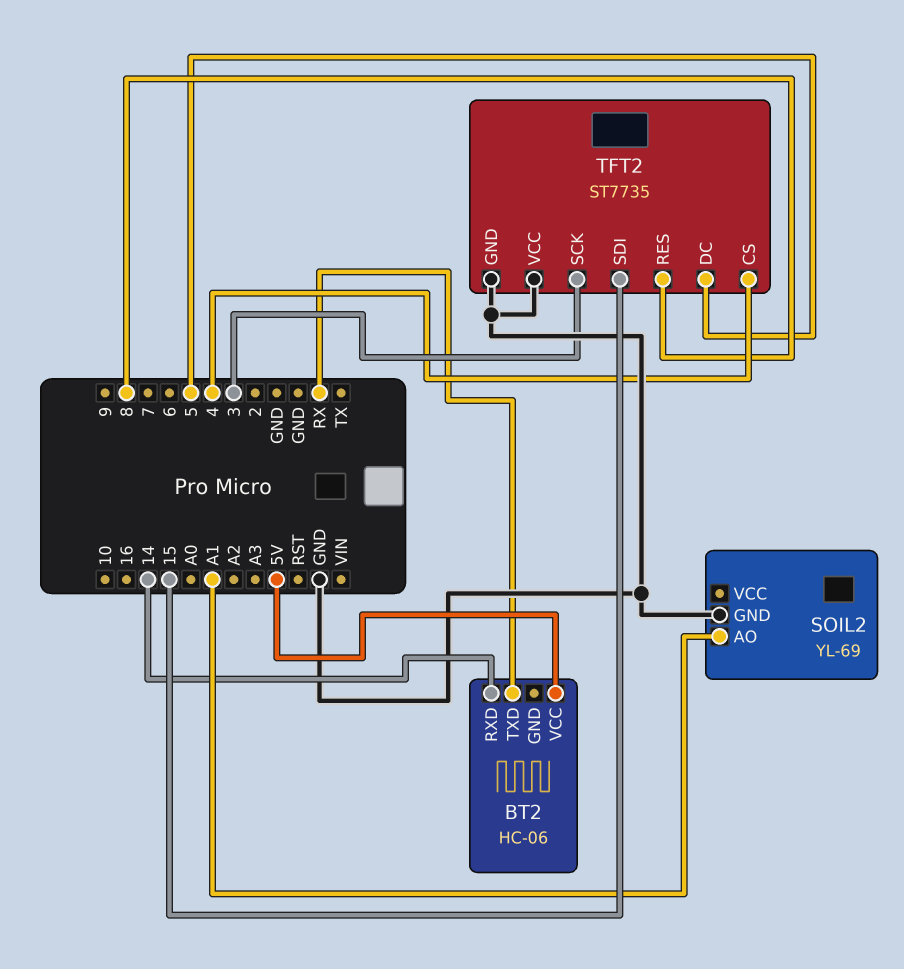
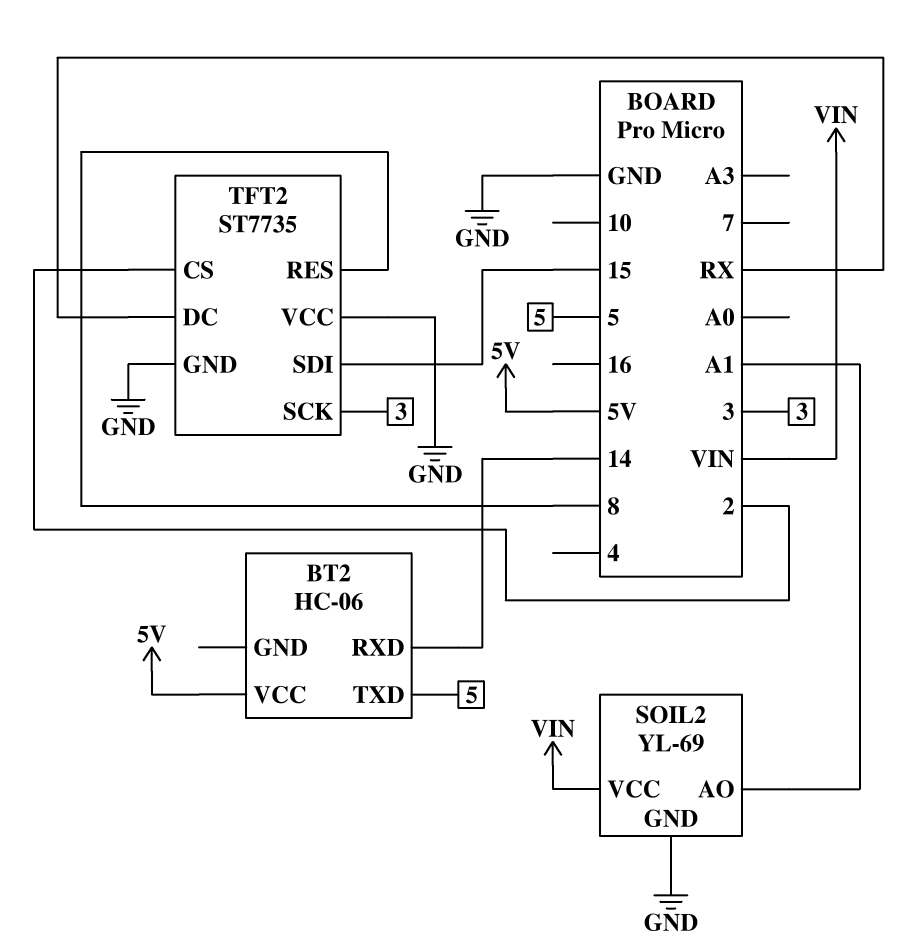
BT2 pin TXD: RX -> 5
SOIL2 pin VCC: none -> VIN
TFT2 pin CS: 4 -> 2
TFT2 pin DC: 5 -> RX

